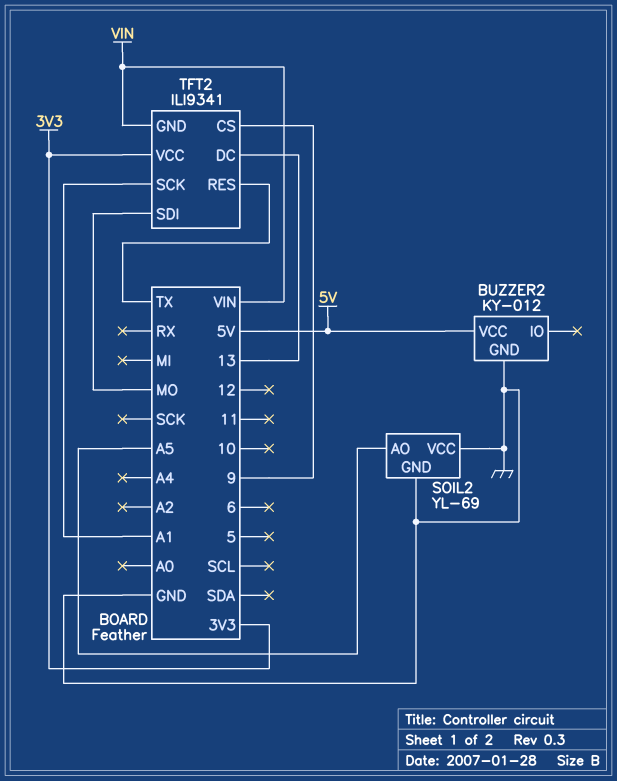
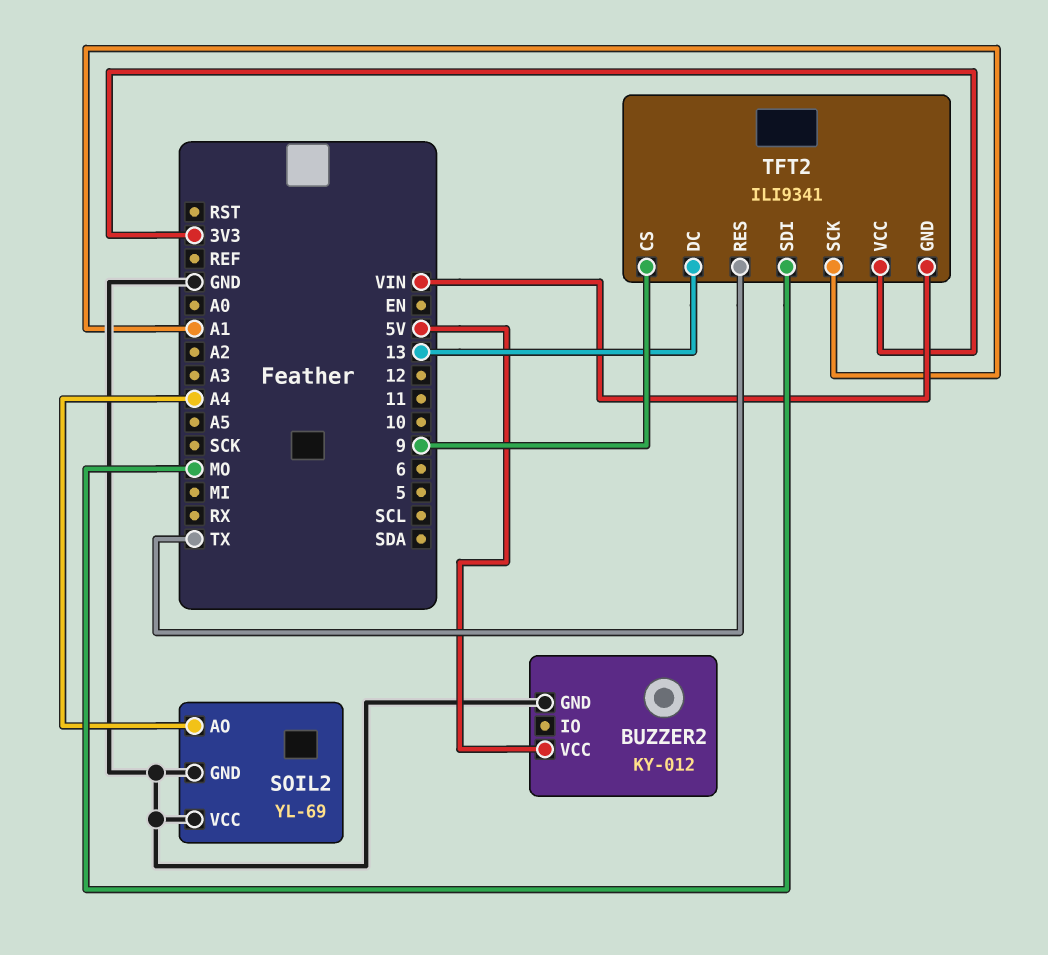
SOIL2 pin AO: A5 -> A4

